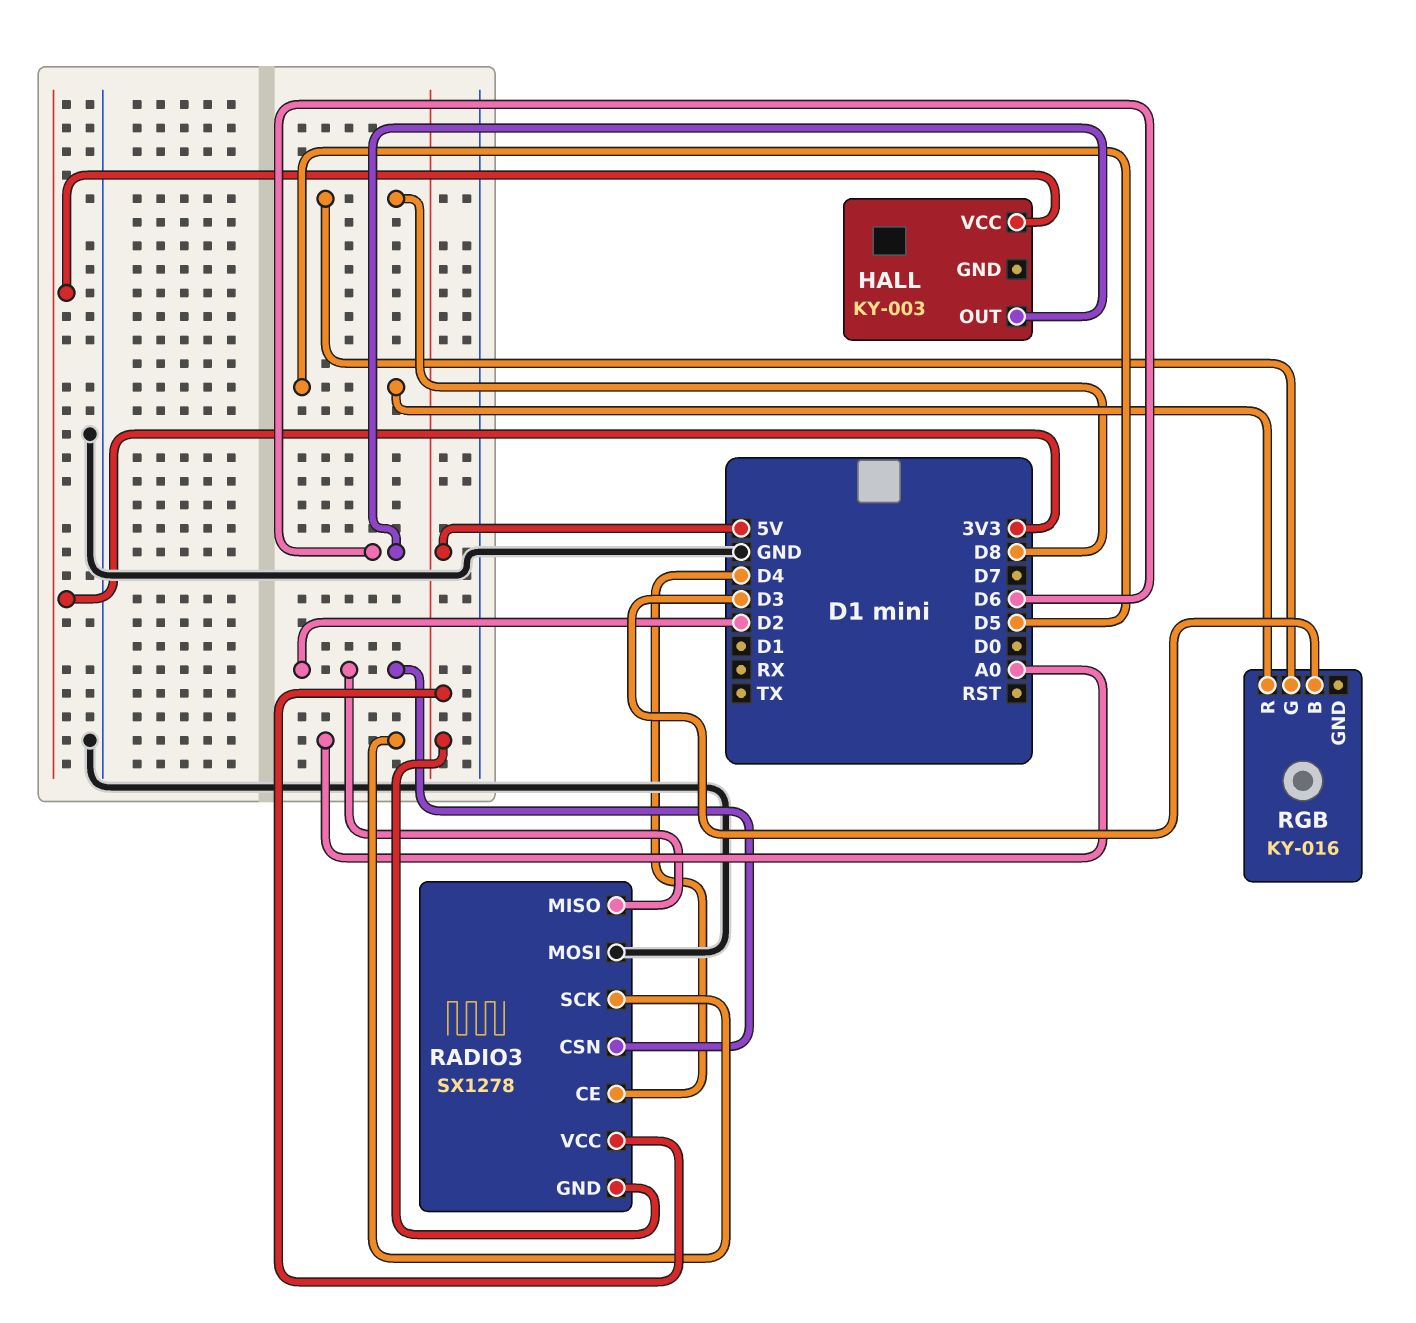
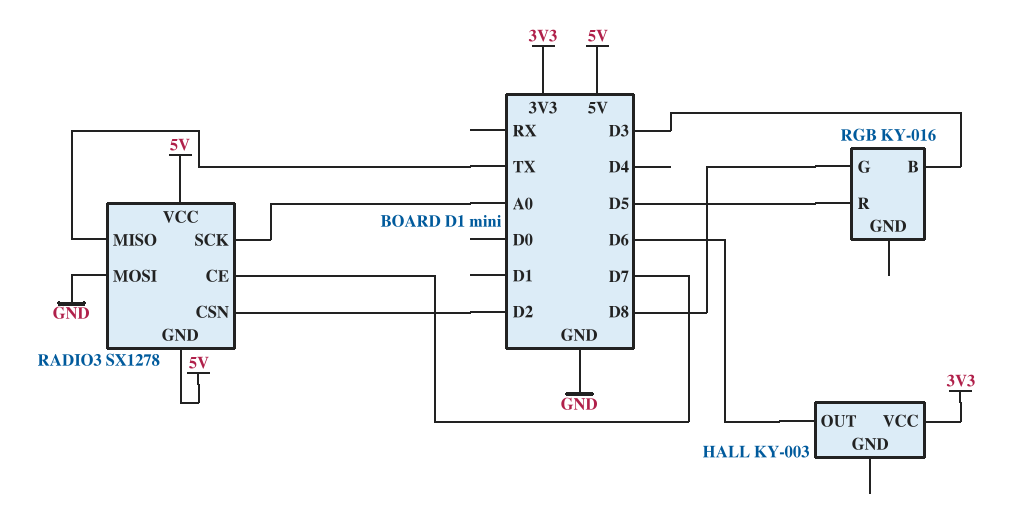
RADIO3 pin CE: D4 -> D7
RADIO3 pin MISO: D2 -> TX

